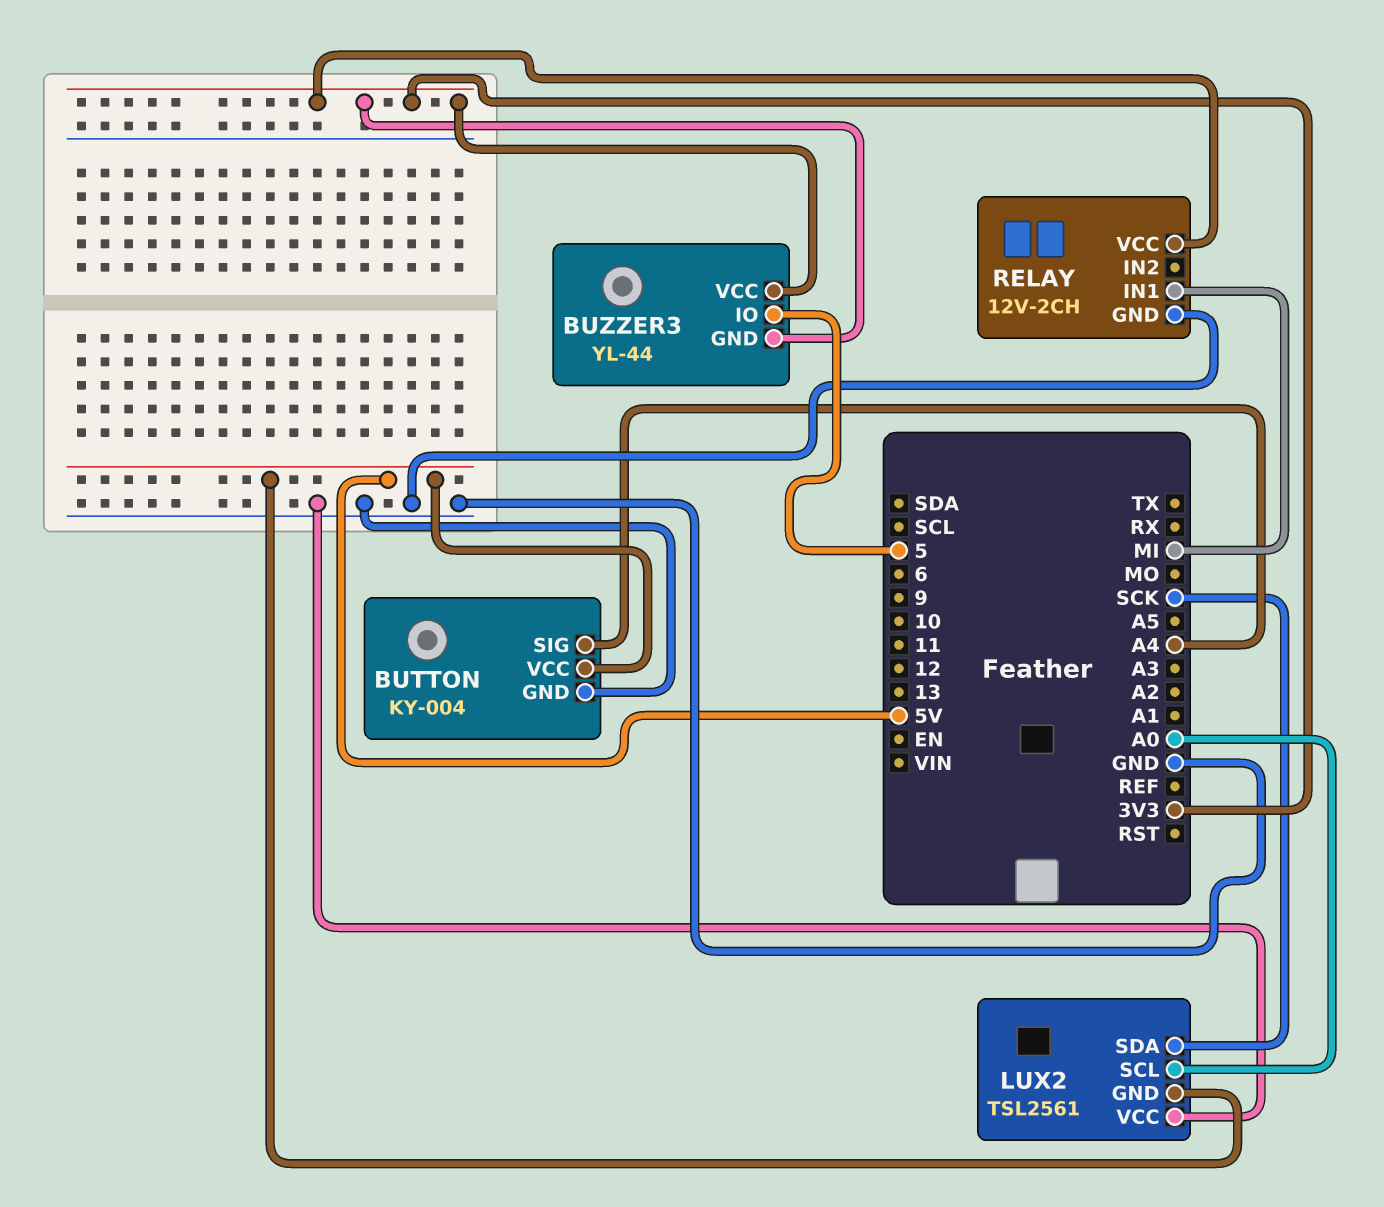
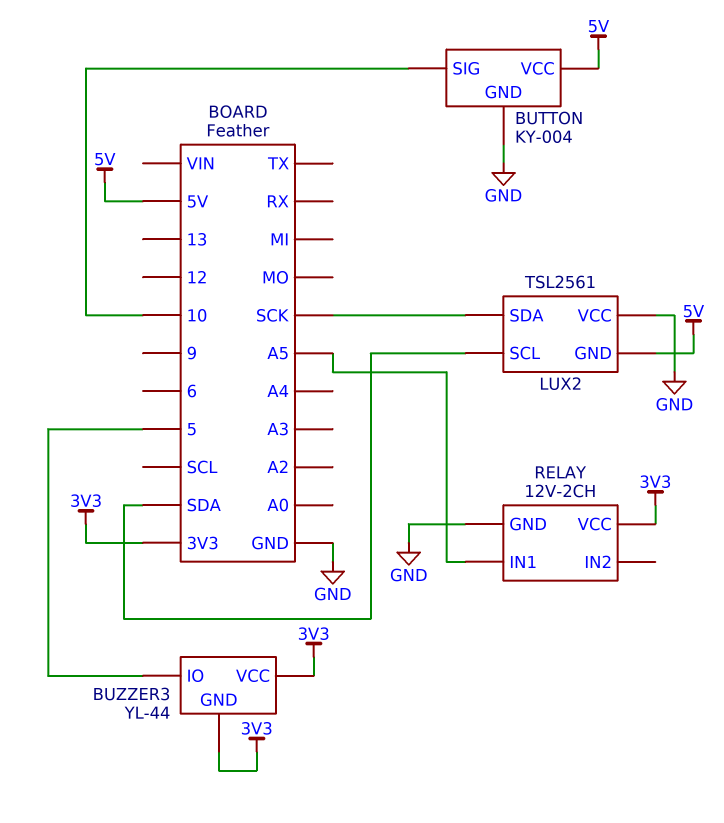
BUTTON pin SIG: A4 -> 10
LUX2 pin SCL: A0 -> SDA
RELAY pin IN1: MI -> A5

